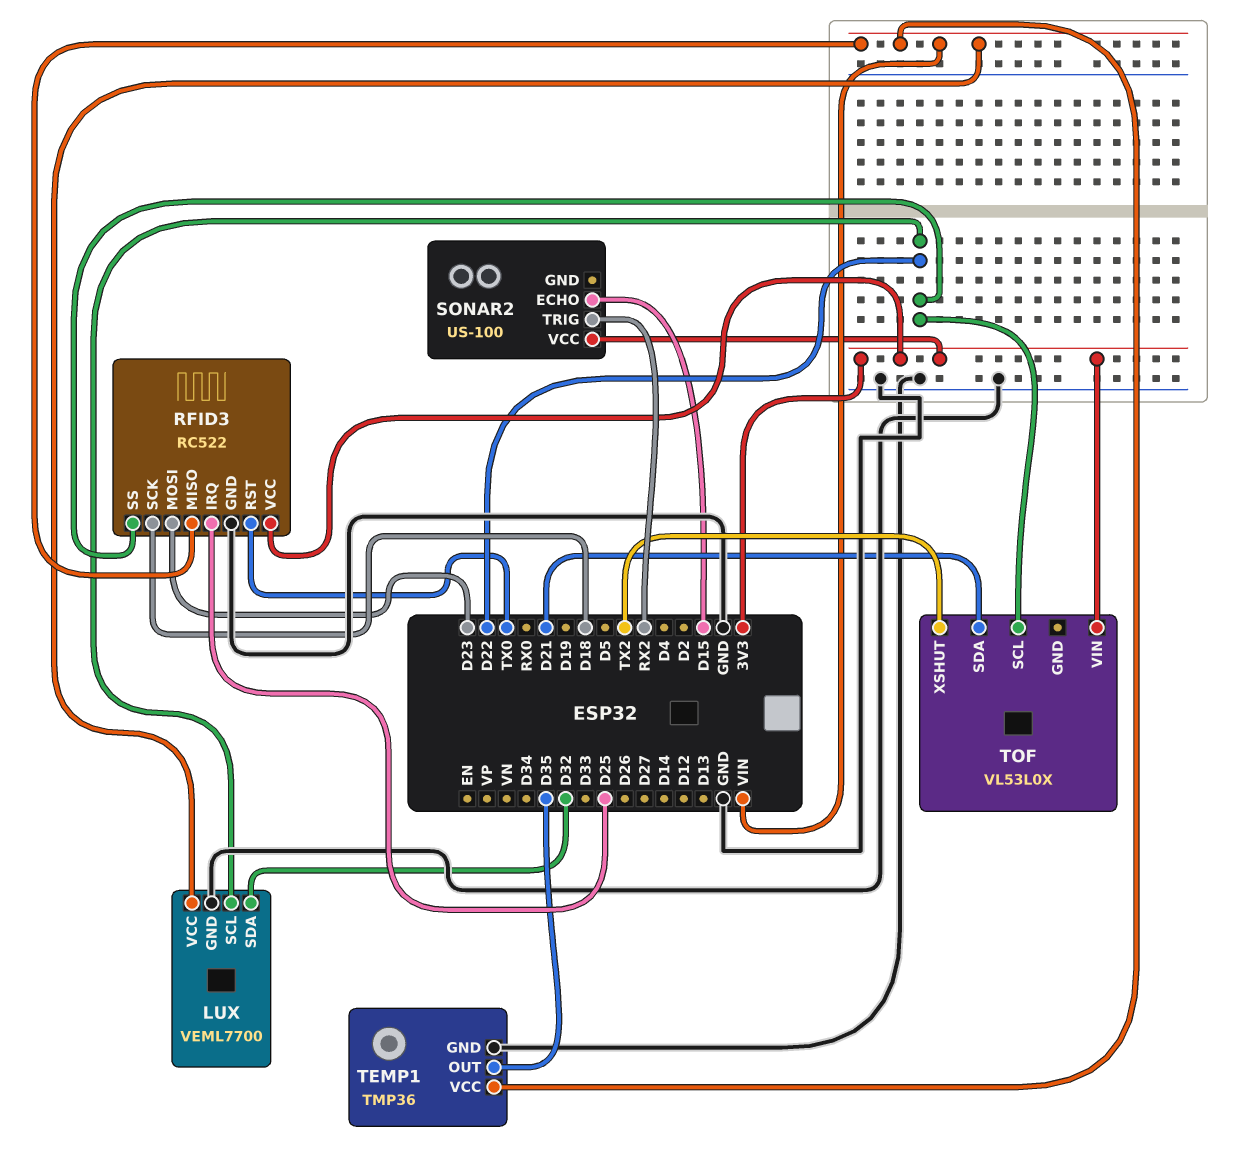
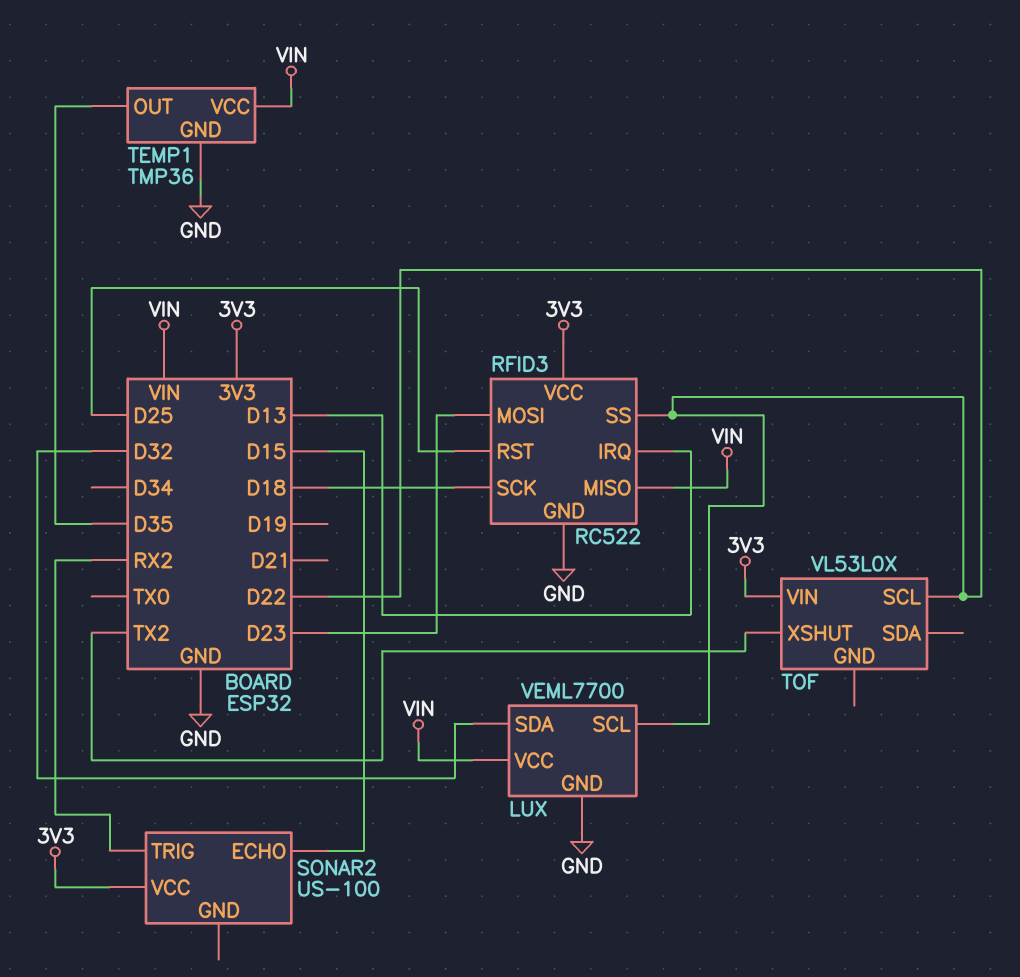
RFID3 pin IRQ: D25 -> D13
RFID3 pin RST: TX0 -> D25
TOF pin SDA: D21 -> none

